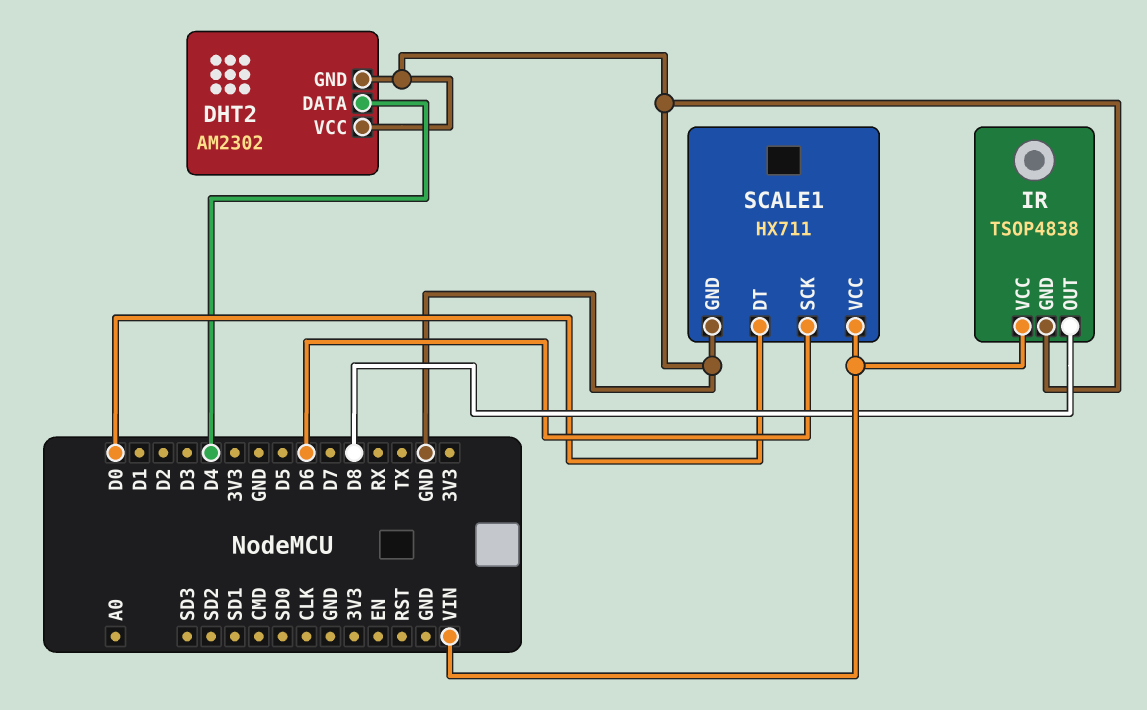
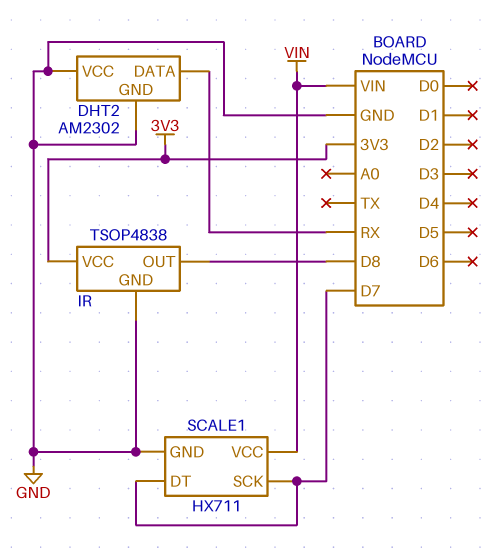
DHT2 pin DATA: D4 -> RX
IR pin VCC: VIN -> 3V3
SCALE1 pin DT: D0 -> D7
SCALE1 pin SCK: D6 -> D7

